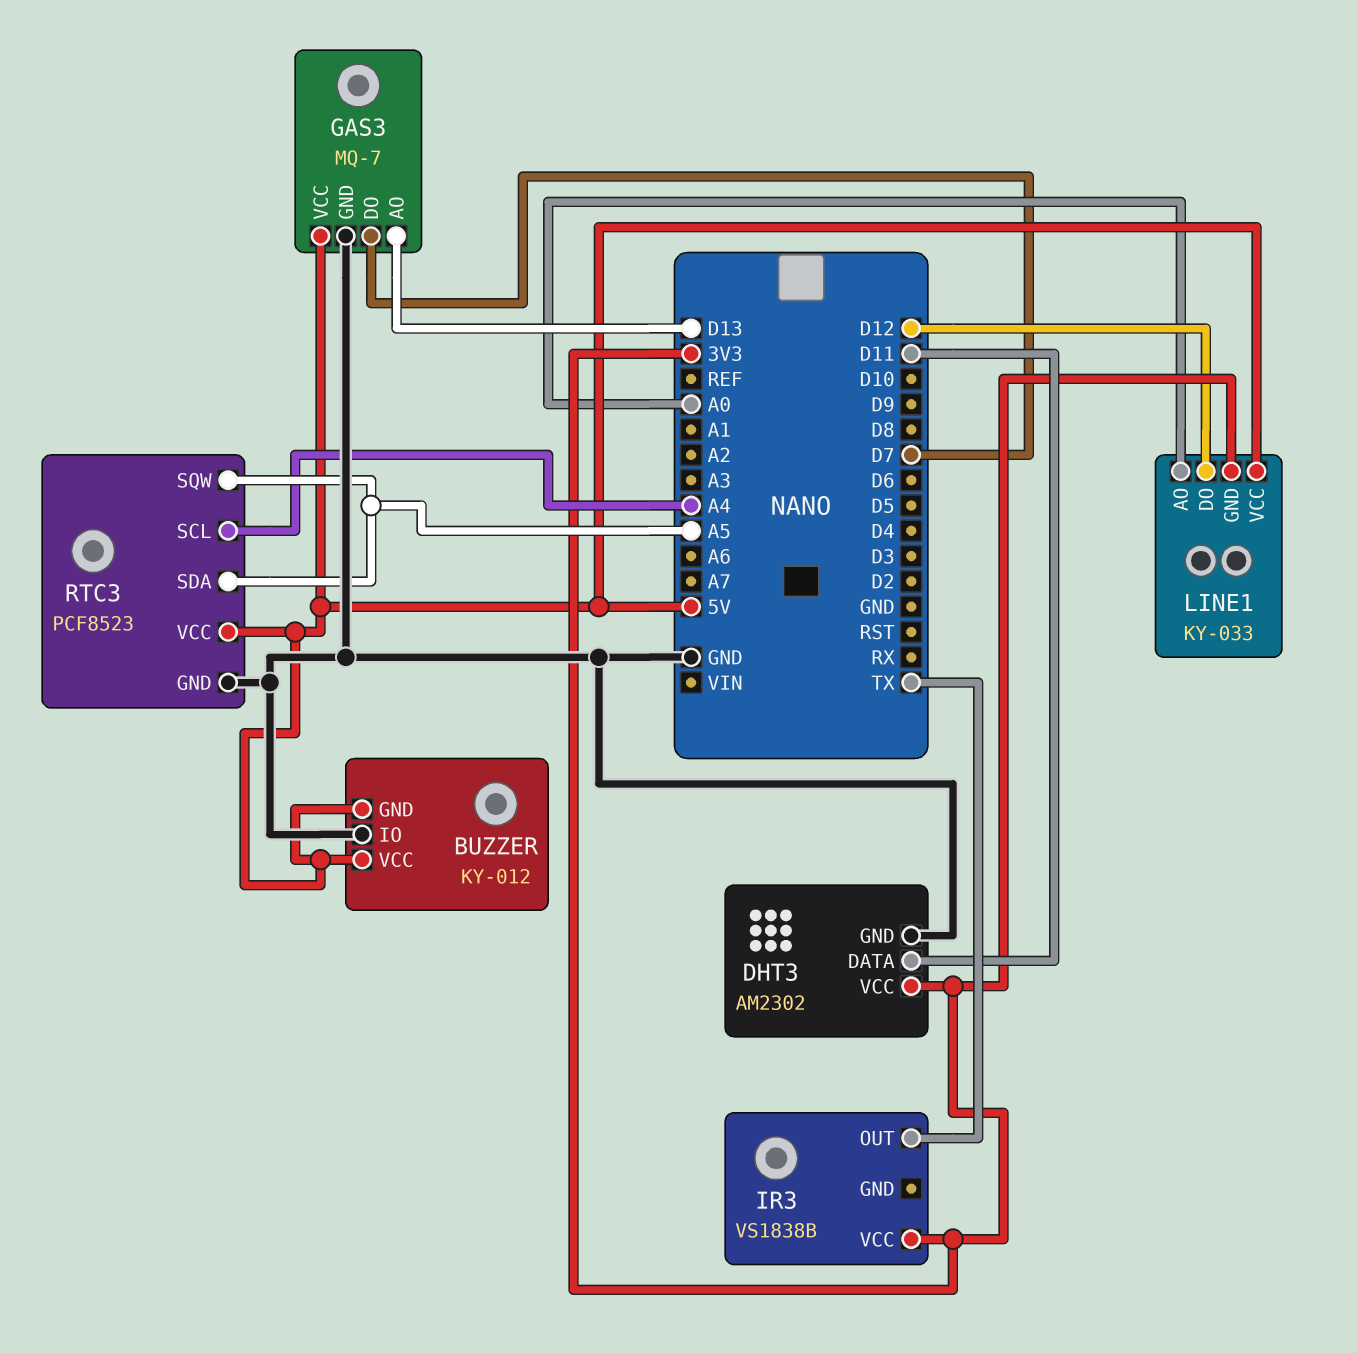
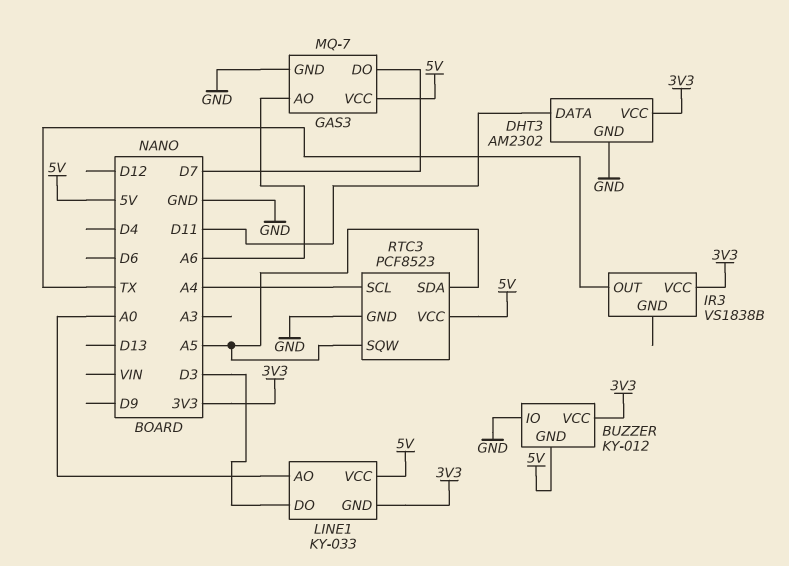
BUZZER pin VCC: 5V -> 3V3
GAS3 pin AO: D13 -> A6
LINE1 pin DO: D12 -> D3

